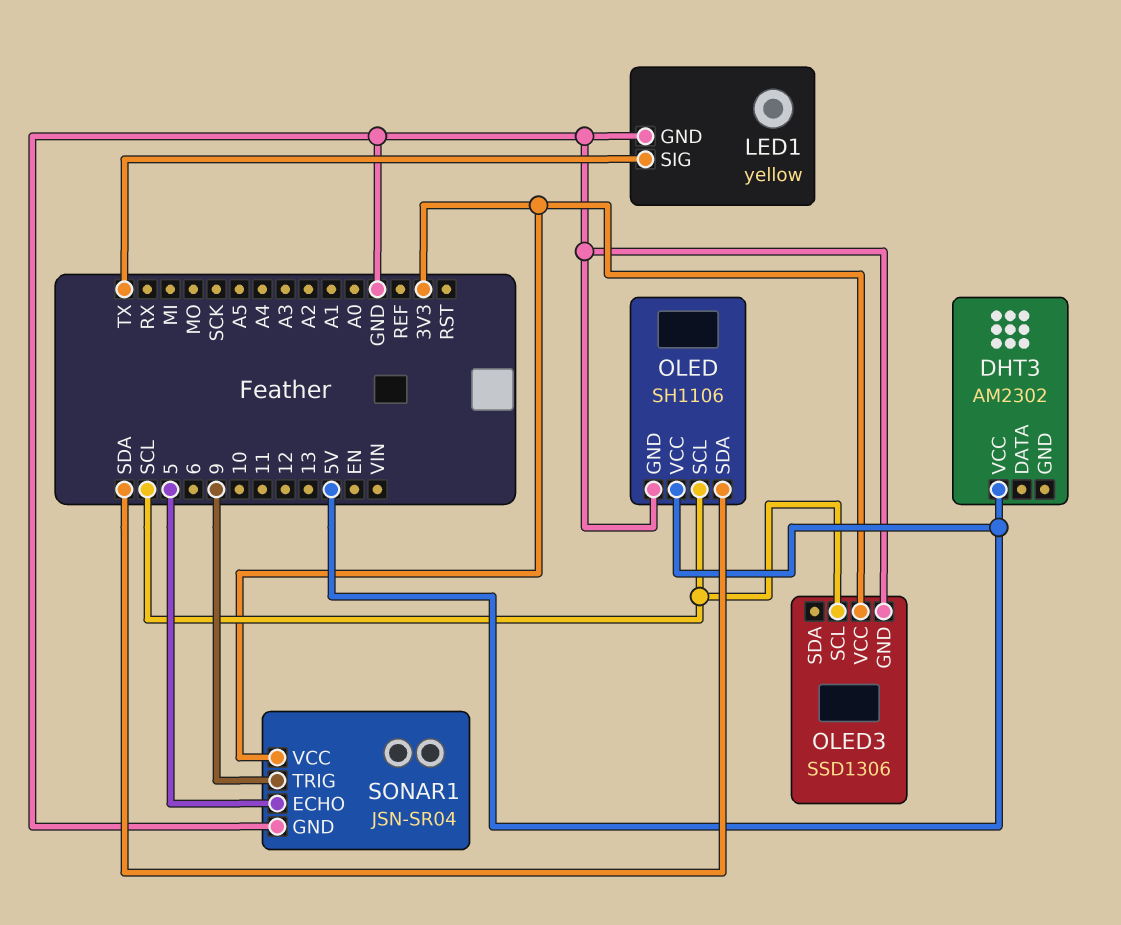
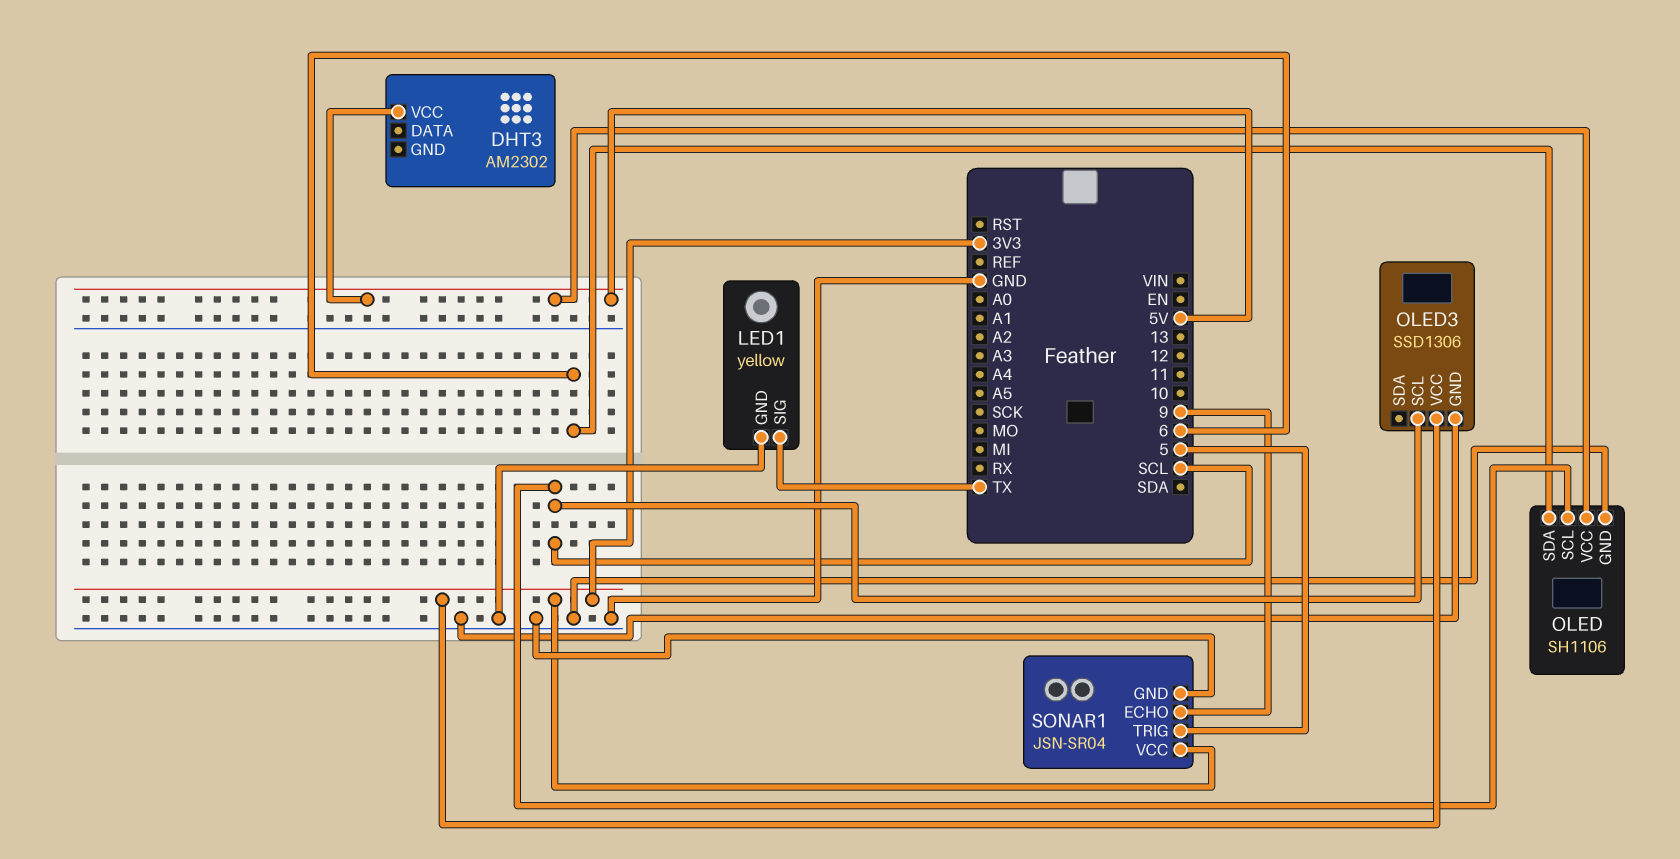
OLED pin SDA: SDA -> 6
SONAR1 pin ECHO: 5 -> 9
SONAR1 pin TRIG: 9 -> 5

